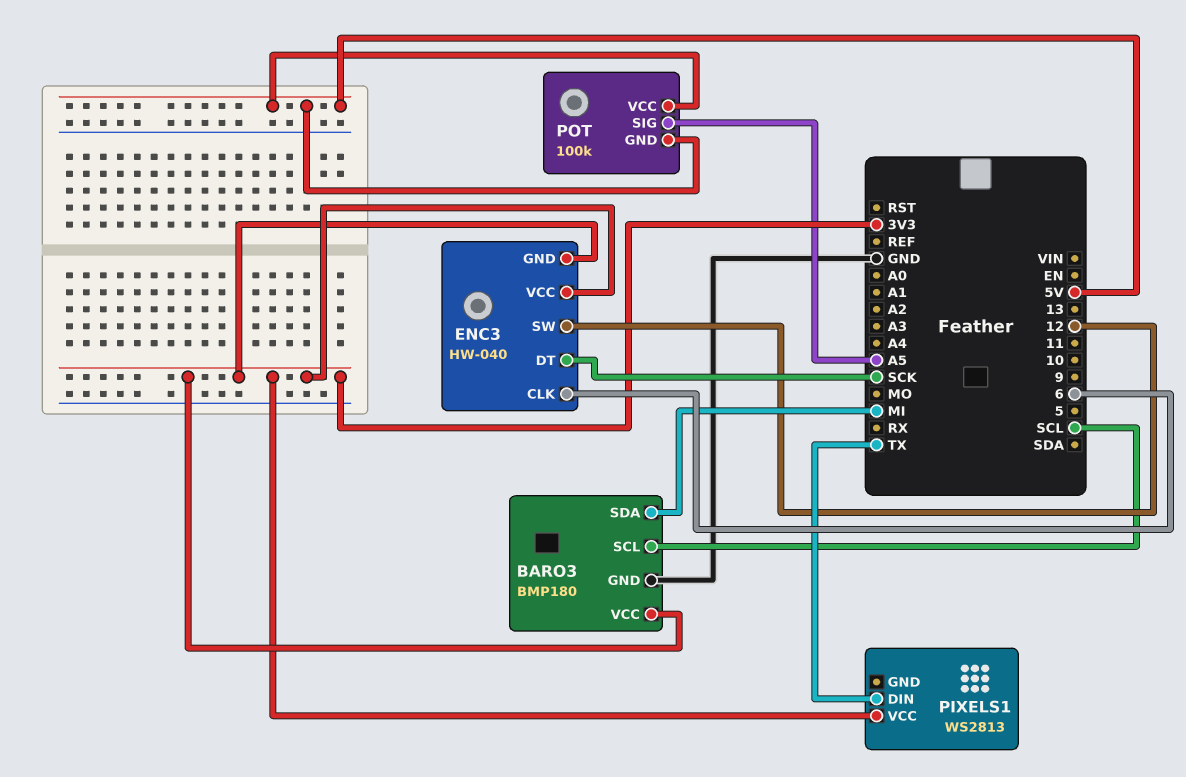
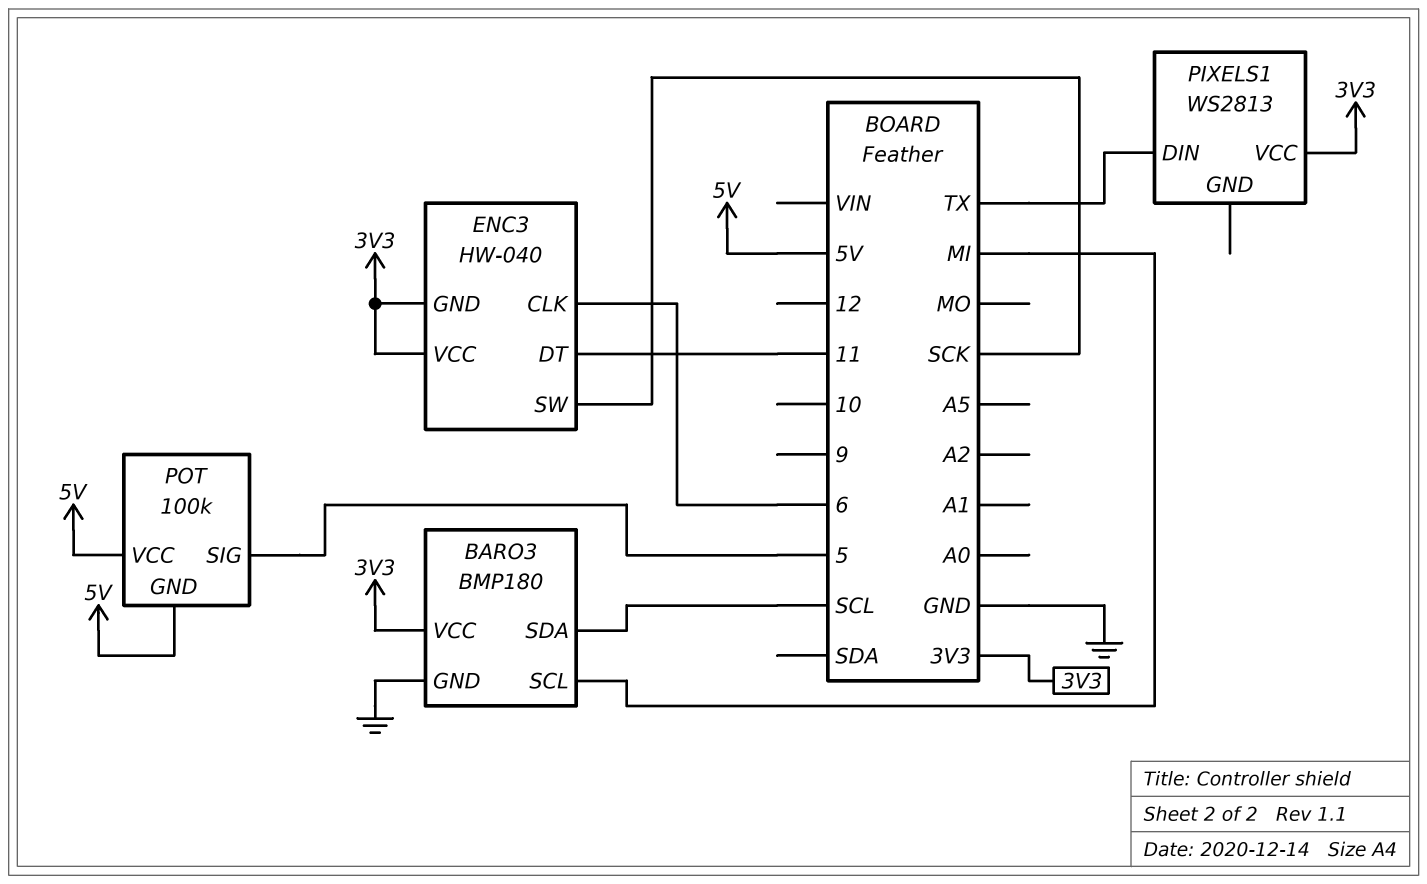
BARO3 pin SCL: SCL -> MI
BARO3 pin SDA: MI -> SCL
ENC3 pin DT: SCK -> 11
ENC3 pin SW: 12 -> SCK
POT pin SIG: A5 -> 5

